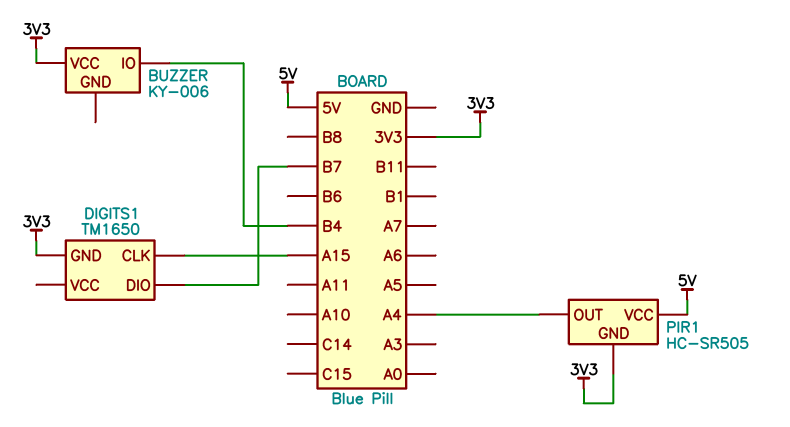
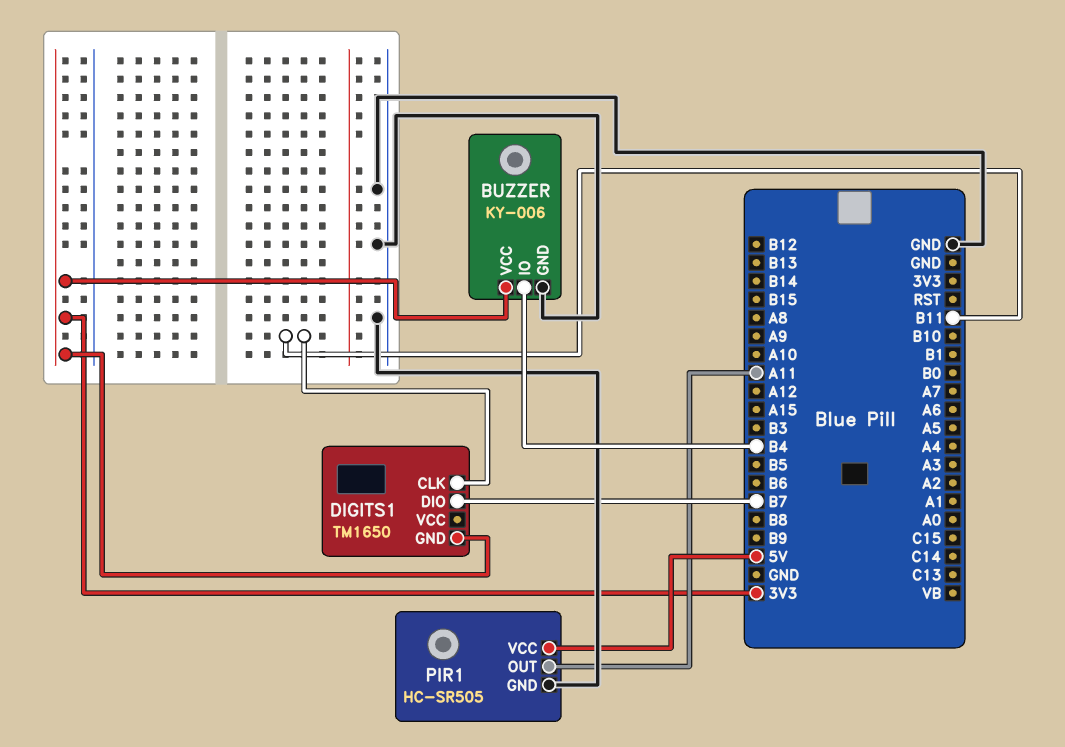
BUZZER pin GND: none -> GND
DIGITS1 pin CLK: A15 -> B11
PIR1 pin GND: 3V3 -> GND
PIR1 pin OUT: A4 -> A11

